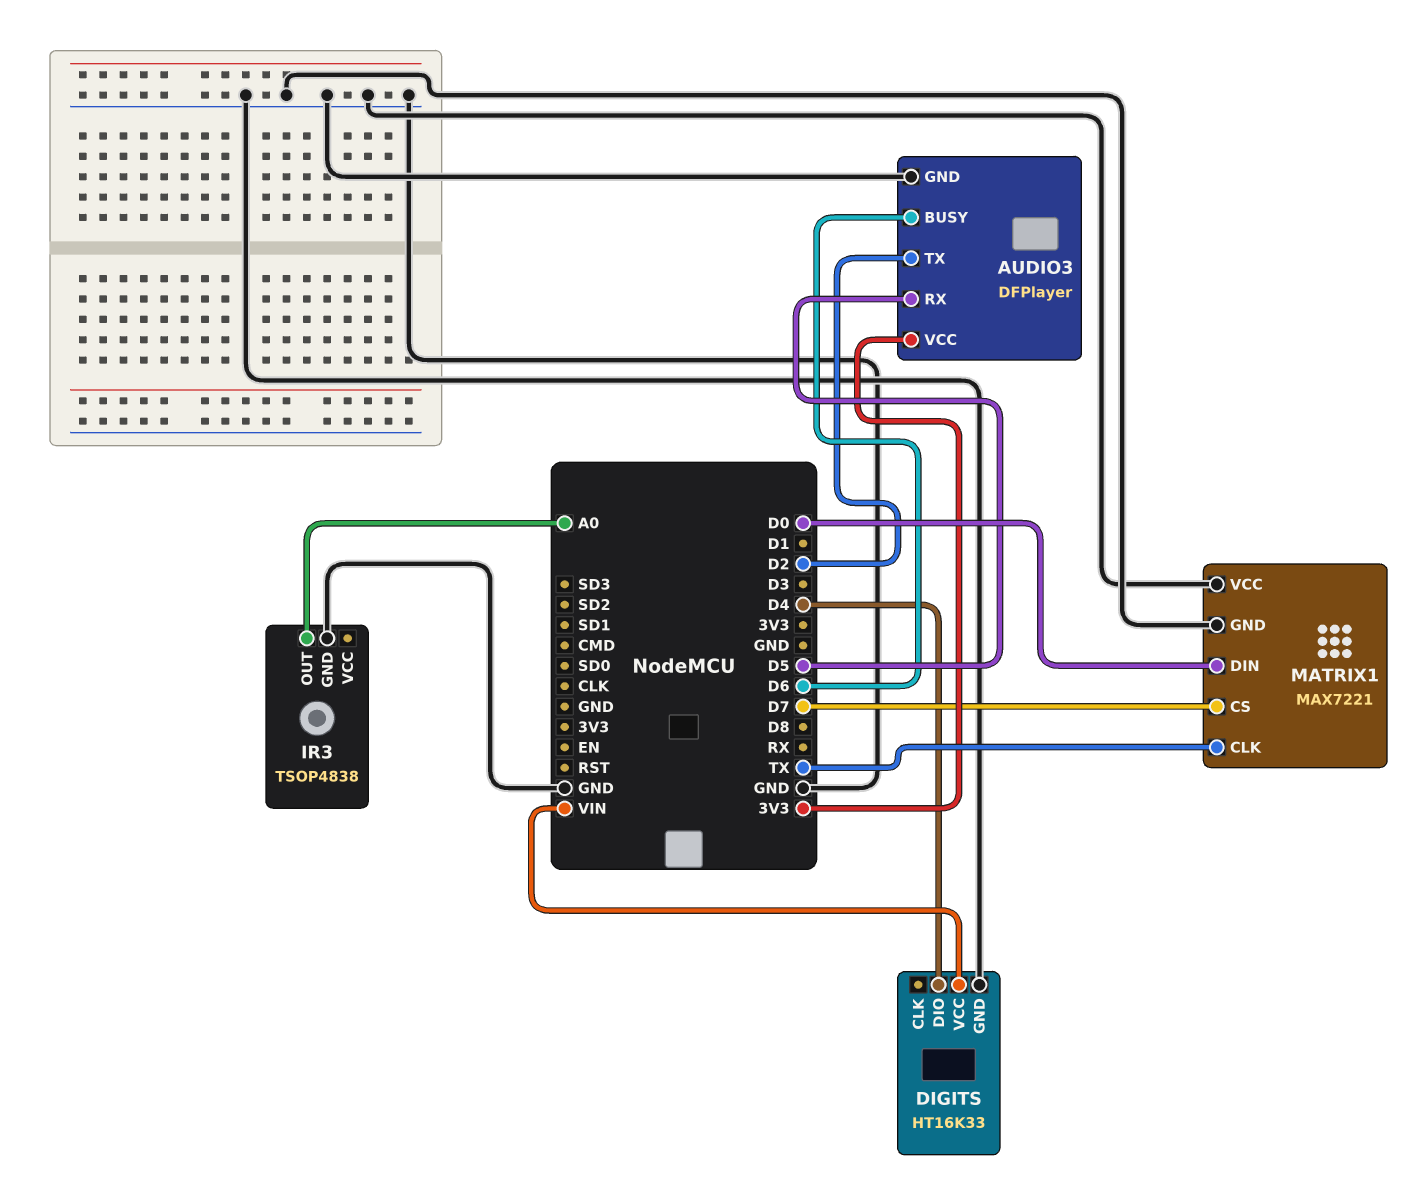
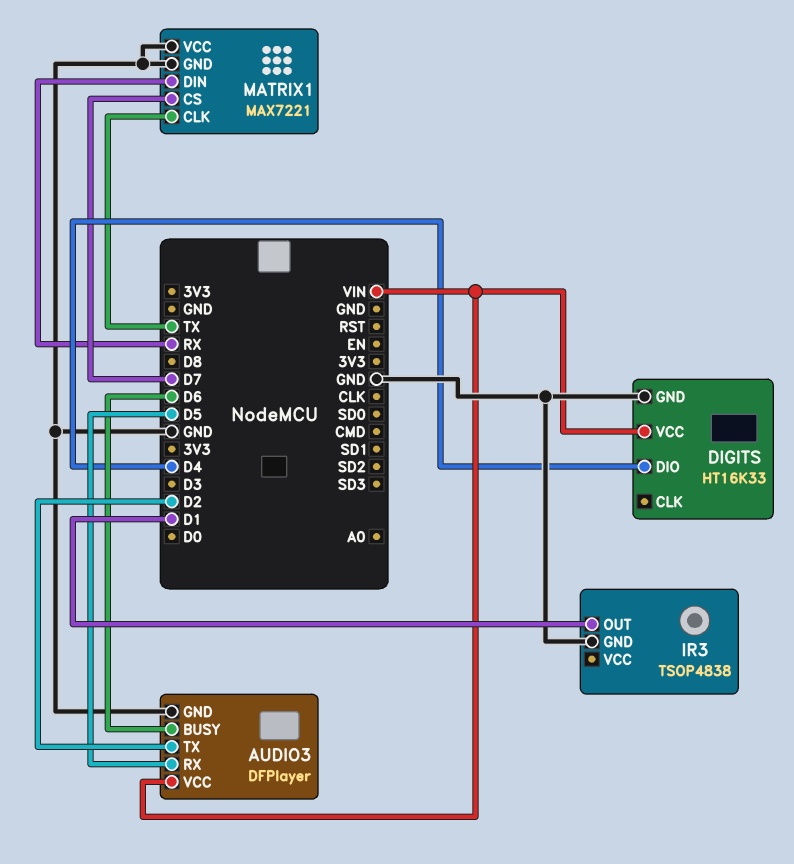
AUDIO3 pin VCC: 3V3 -> VIN
IR3 pin OUT: A0 -> D1
MATRIX1 pin DIN: D0 -> RX

